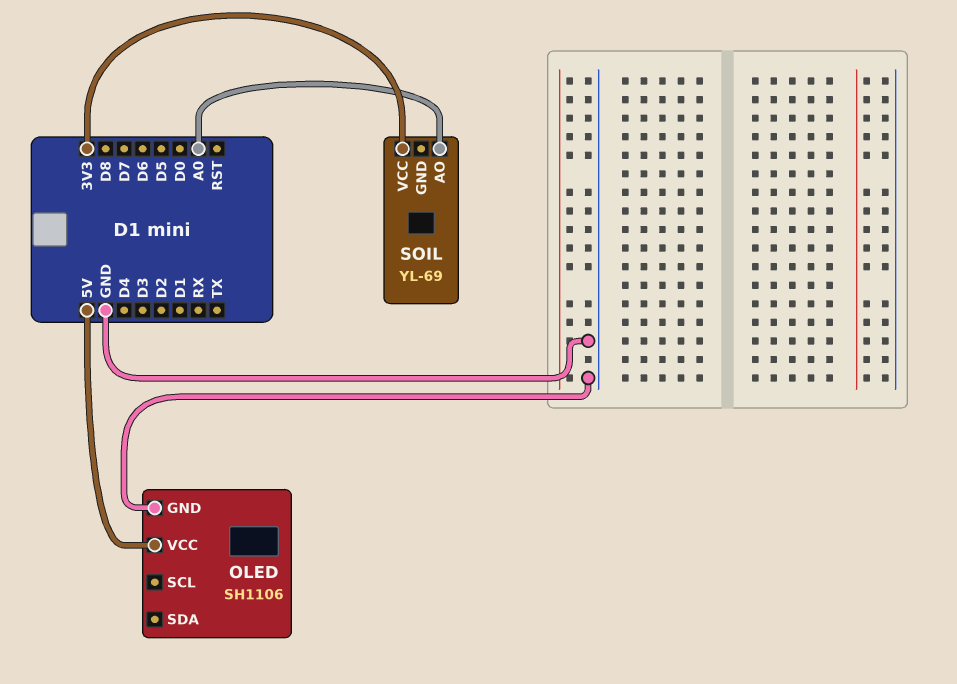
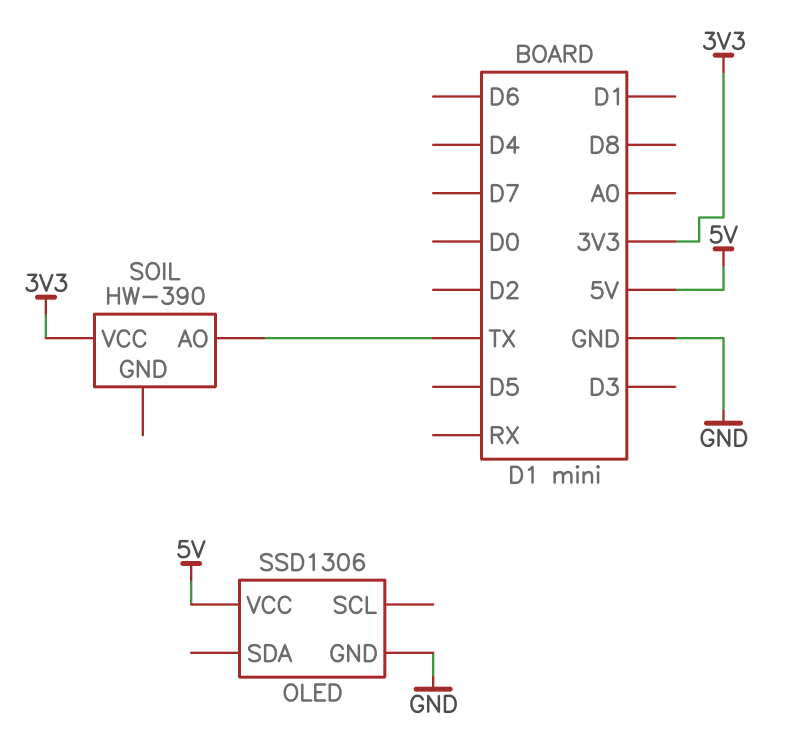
OLED: SH1106 -> SSD1306
SOIL: YL-69 -> HW-390
SOIL pin AO: A0 -> TX

